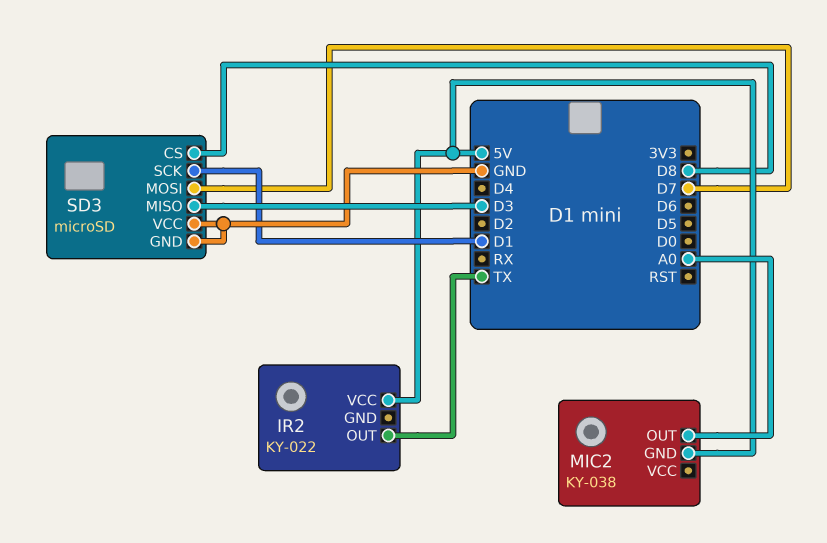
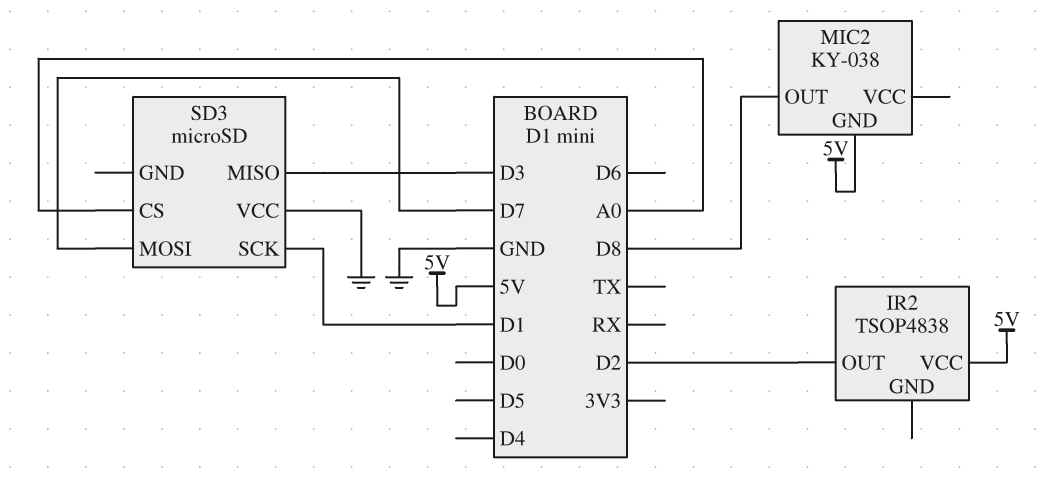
IR2: KY-022 -> TSOP4838
IR2 pin OUT: TX -> D2
MIC2 pin OUT: A0 -> D8
SD3 pin CS: D8 -> A0
SD3 pin GND: GND -> none

